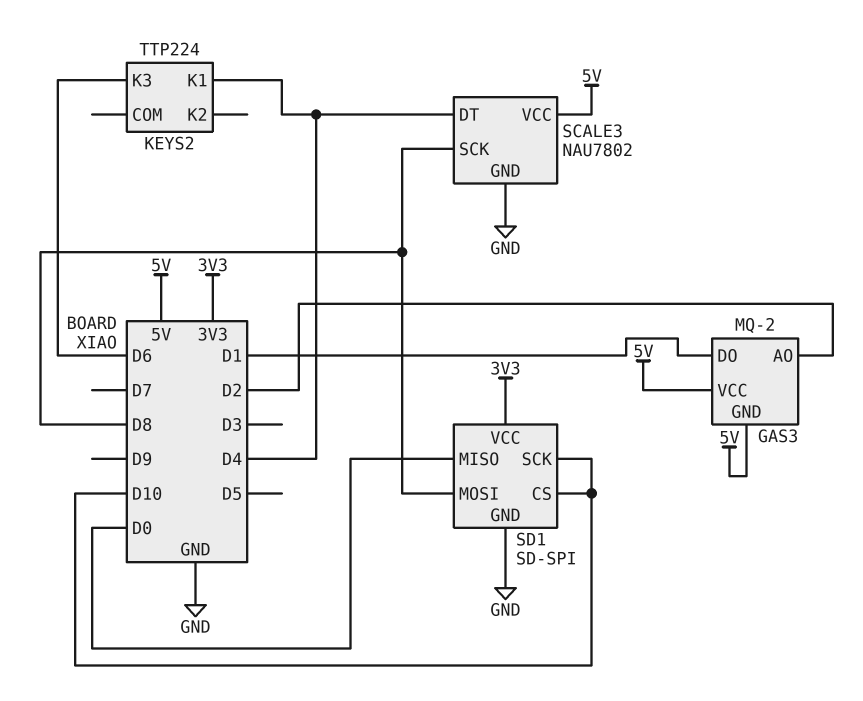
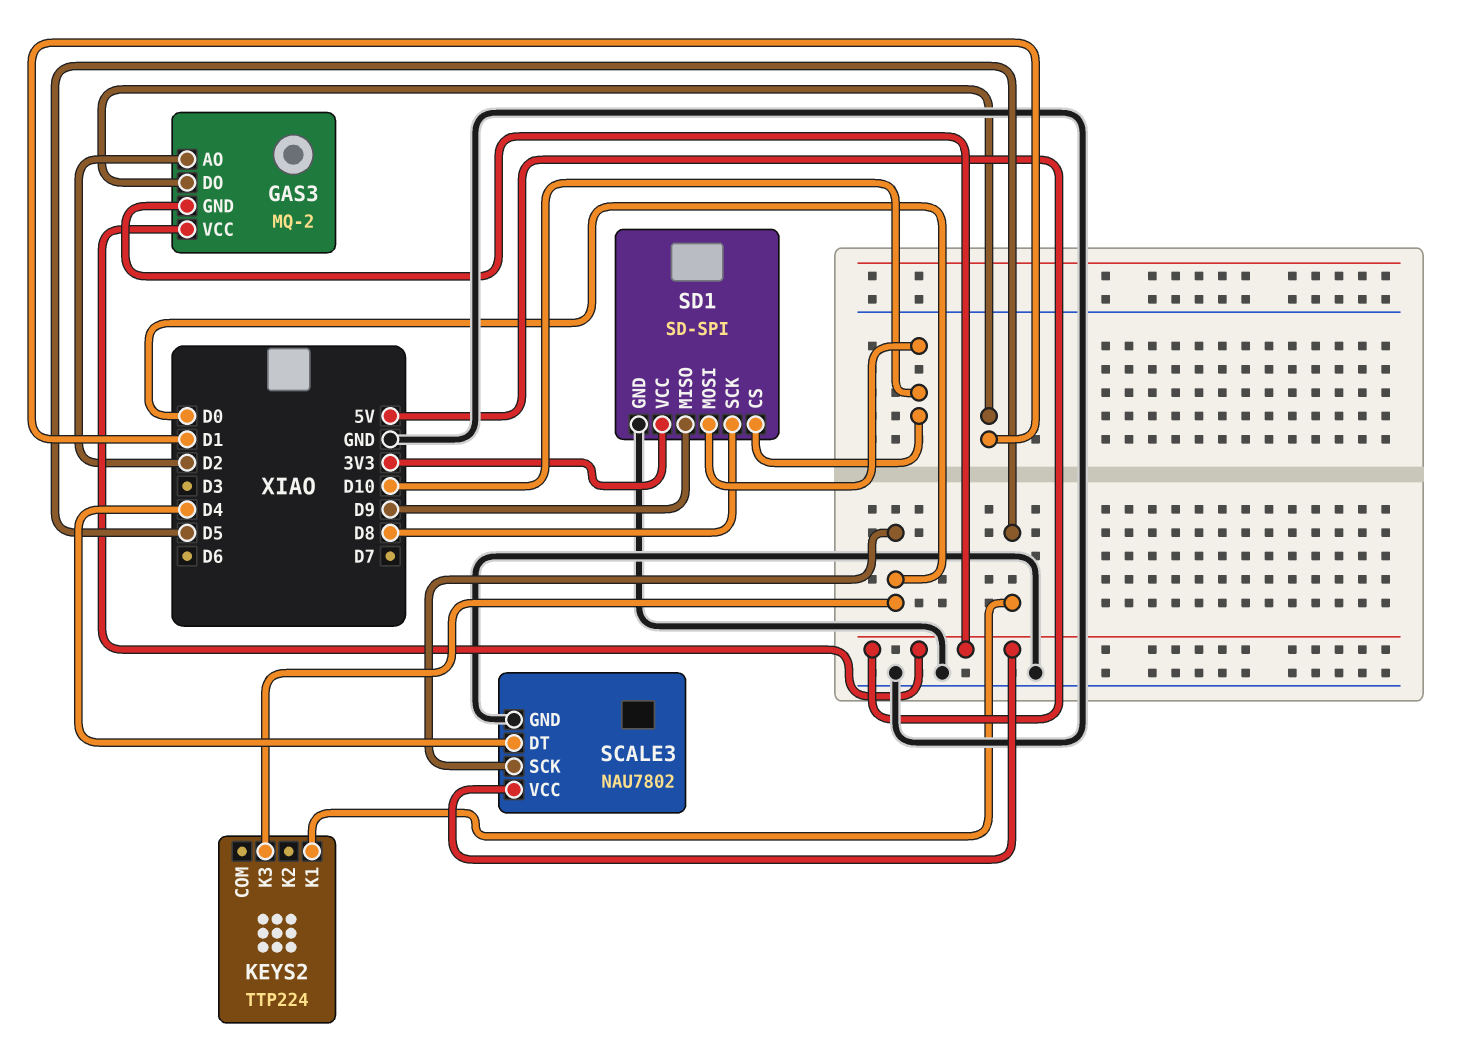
KEYS2 pin K1: D4 -> D5
KEYS2 pin K3: D6 -> D0
SCALE3 pin SCK: D8 -> D0
SD1 pin MISO: D0 -> D9
SD1 pin MOSI: D8 -> D10
SD1 pin SCK: D10 -> D8

